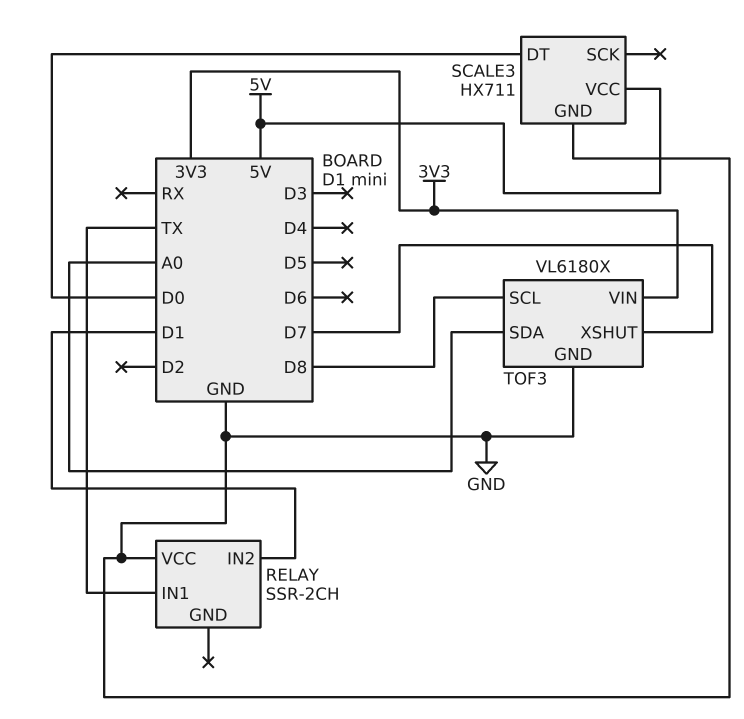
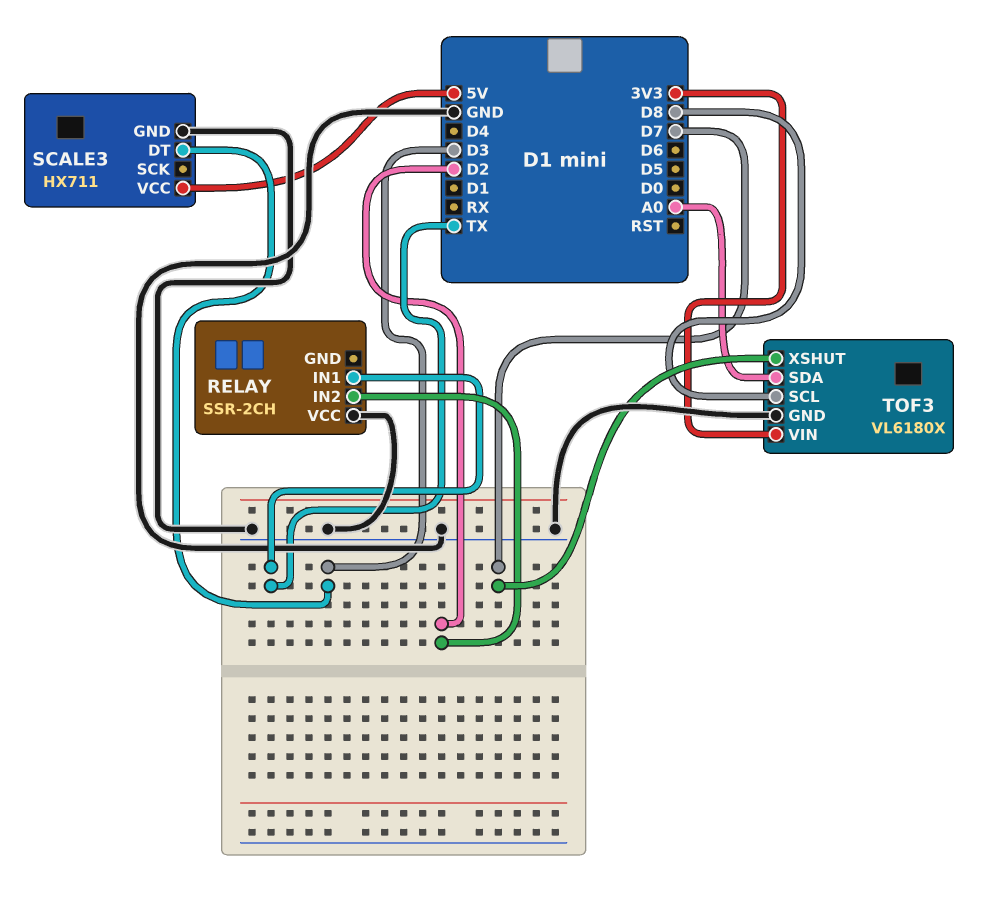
RELAY pin IN2: D1 -> D2
SCALE3 pin DT: D0 -> D3

